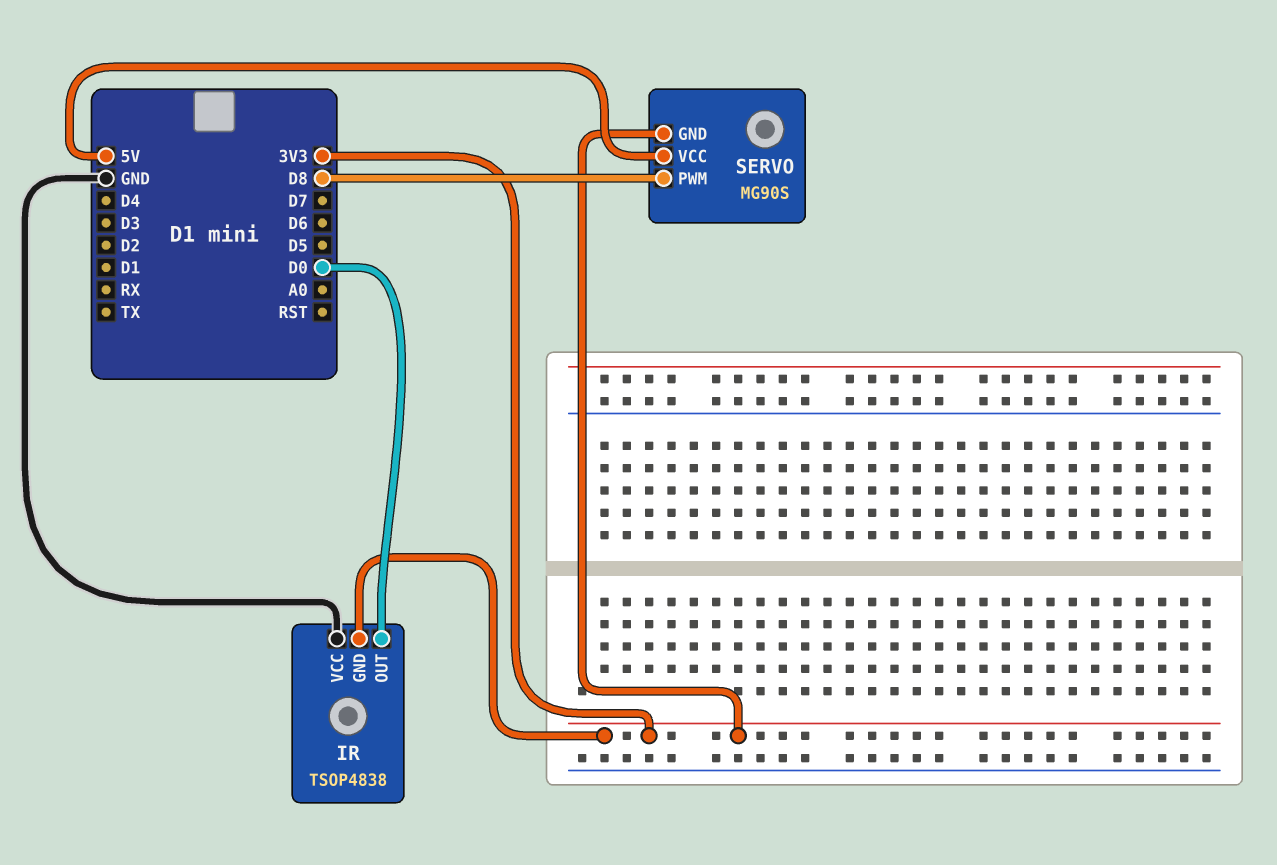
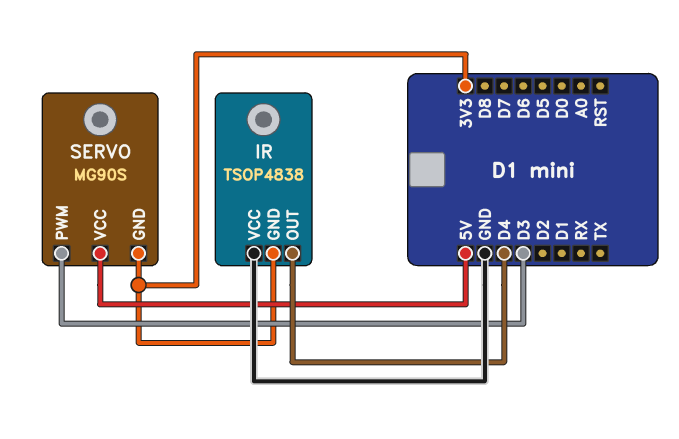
IR pin OUT: D0 -> D4
SERVO pin PWM: D8 -> D3

